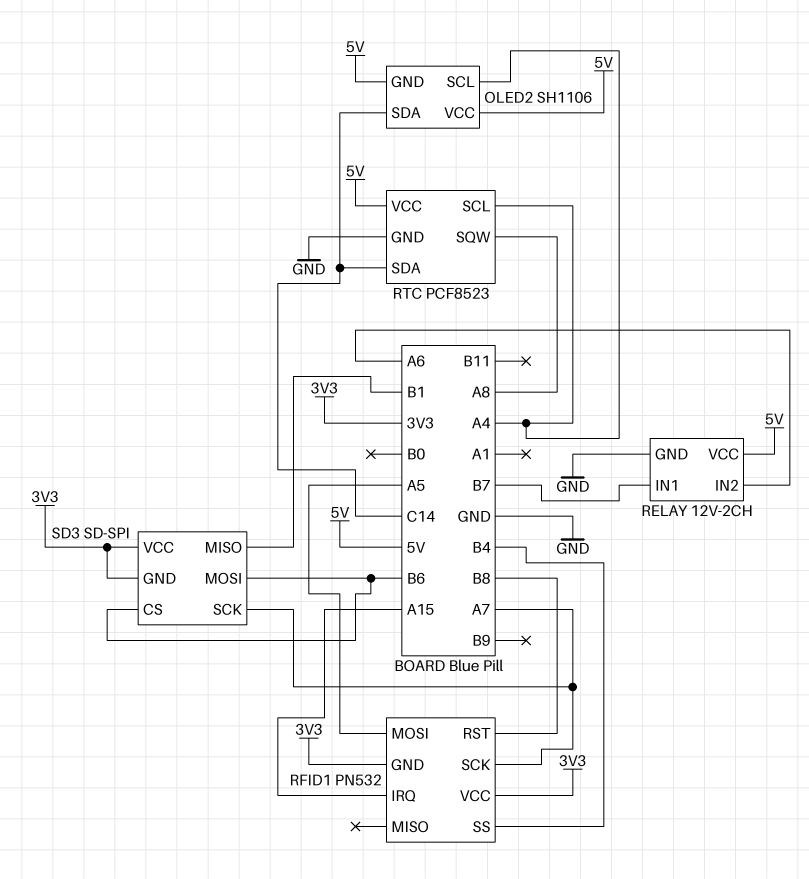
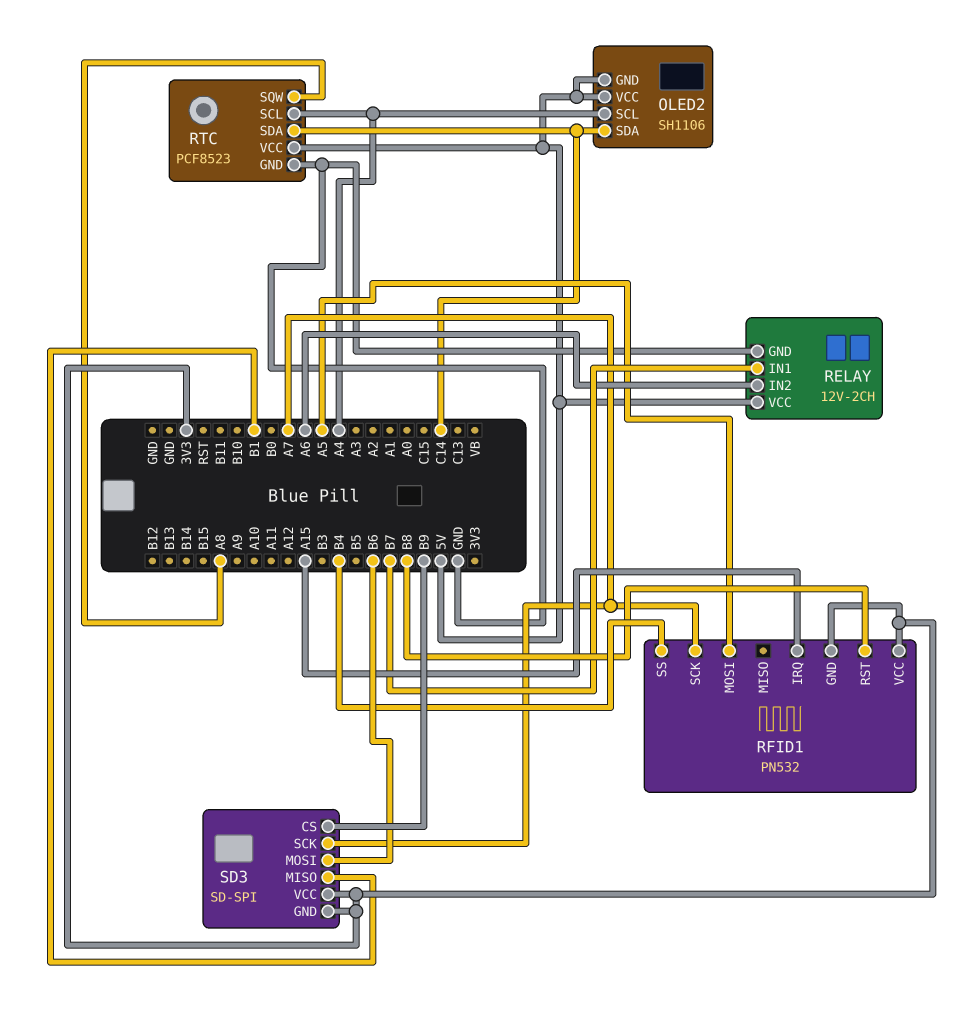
SD3 pin CS: B6 -> B9

